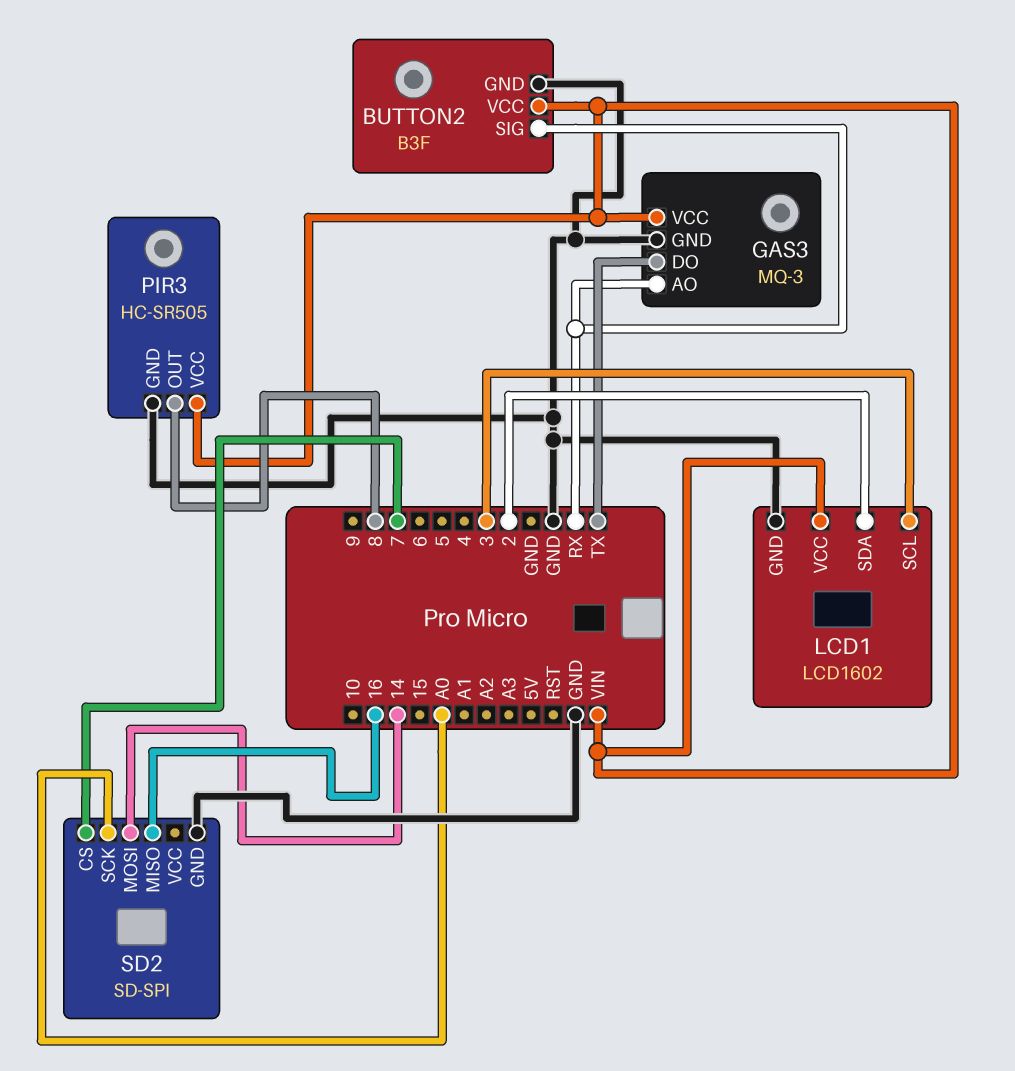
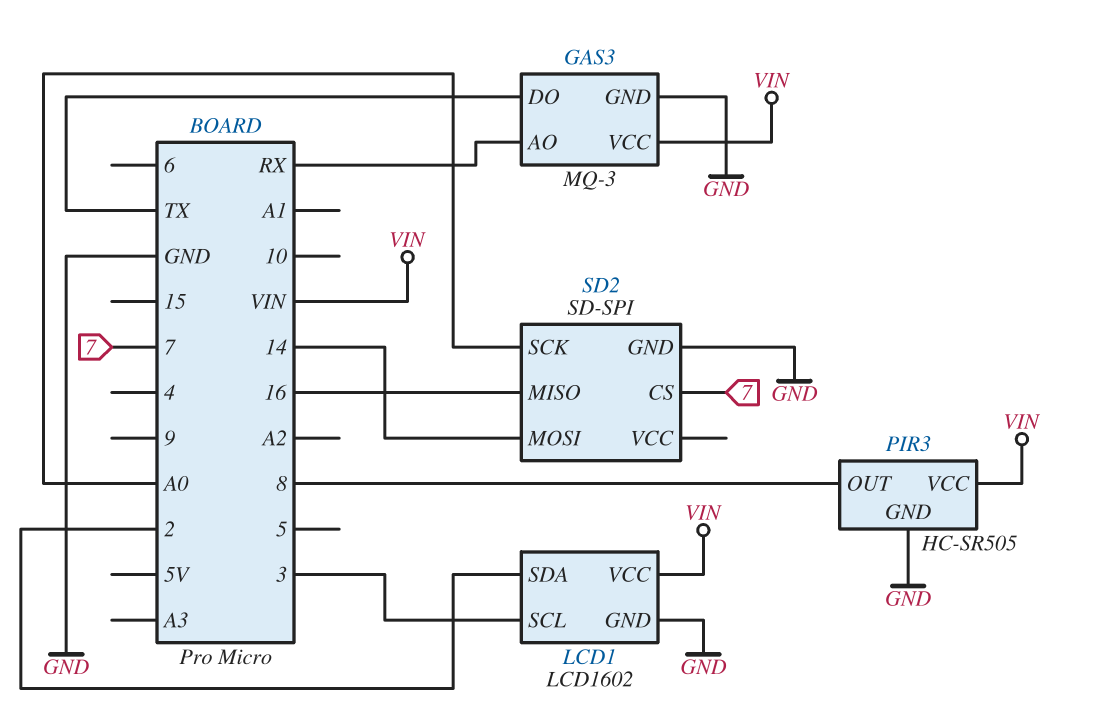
BUTTON2: B3F -> none
BUTTON2 pin GND: GND -> none
BUTTON2 pin SIG: RX -> none
BUTTON2 pin VCC: VIN -> none

